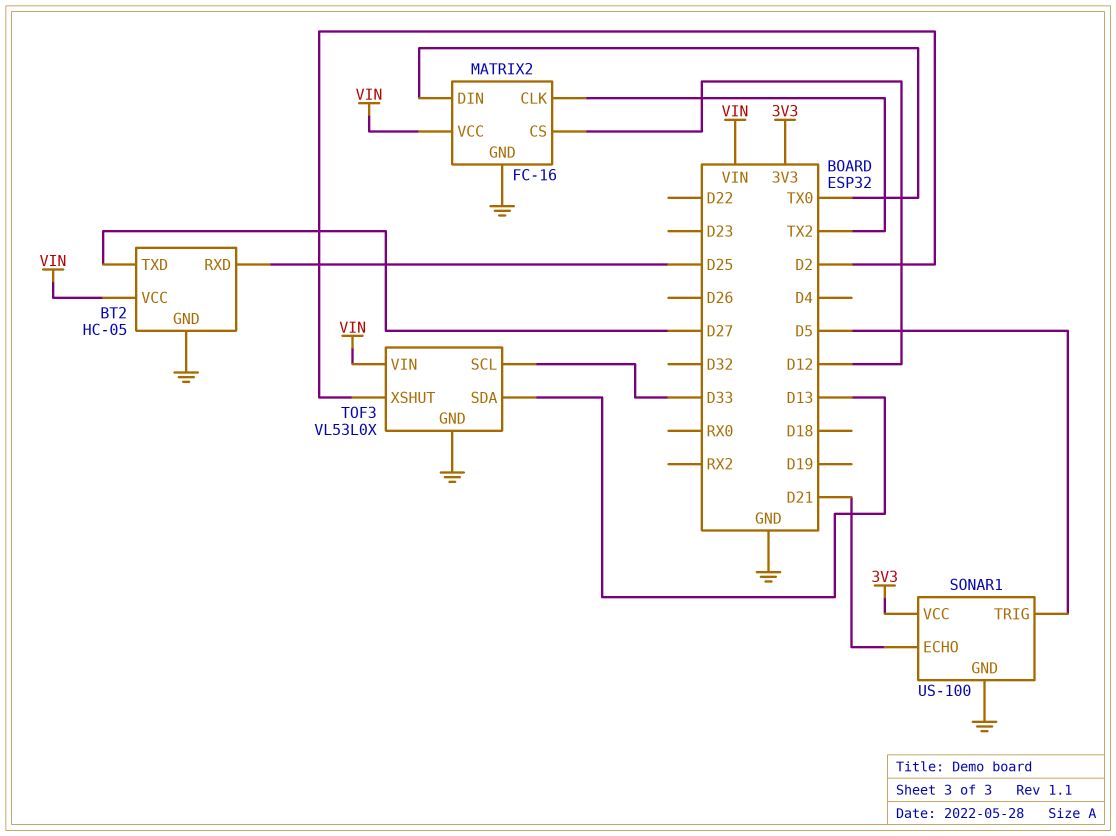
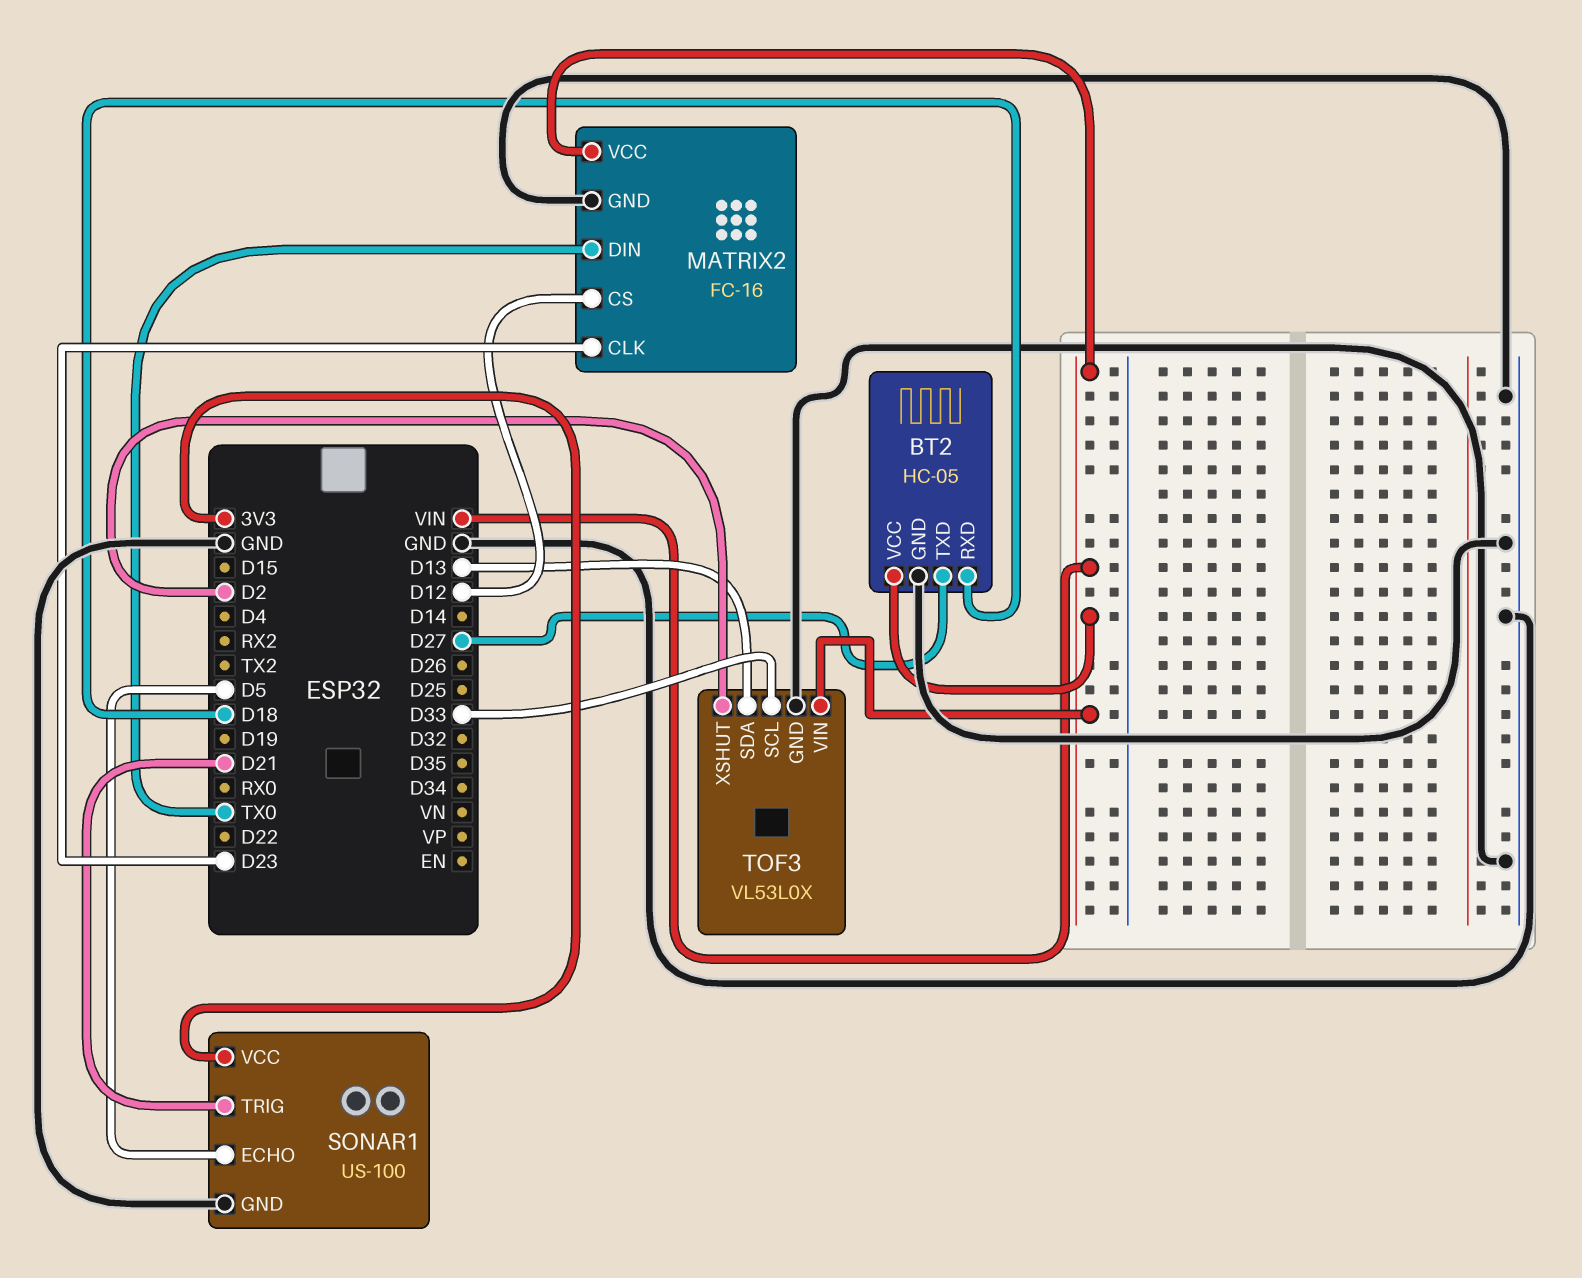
BT2 pin RXD: D25 -> D18
MATRIX2 pin CLK: TX2 -> D23
SONAR1 pin ECHO: D21 -> D5
SONAR1 pin TRIG: D5 -> D21

